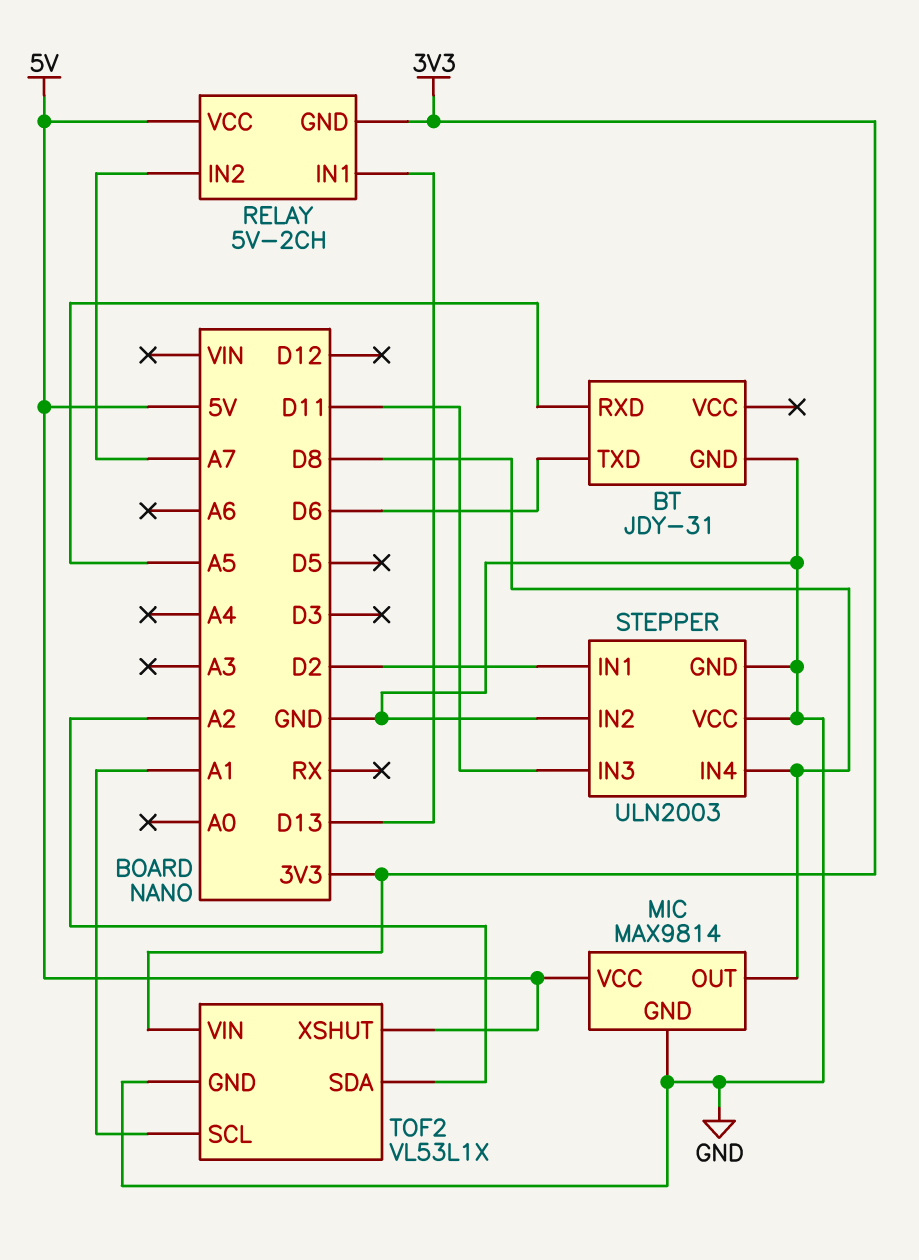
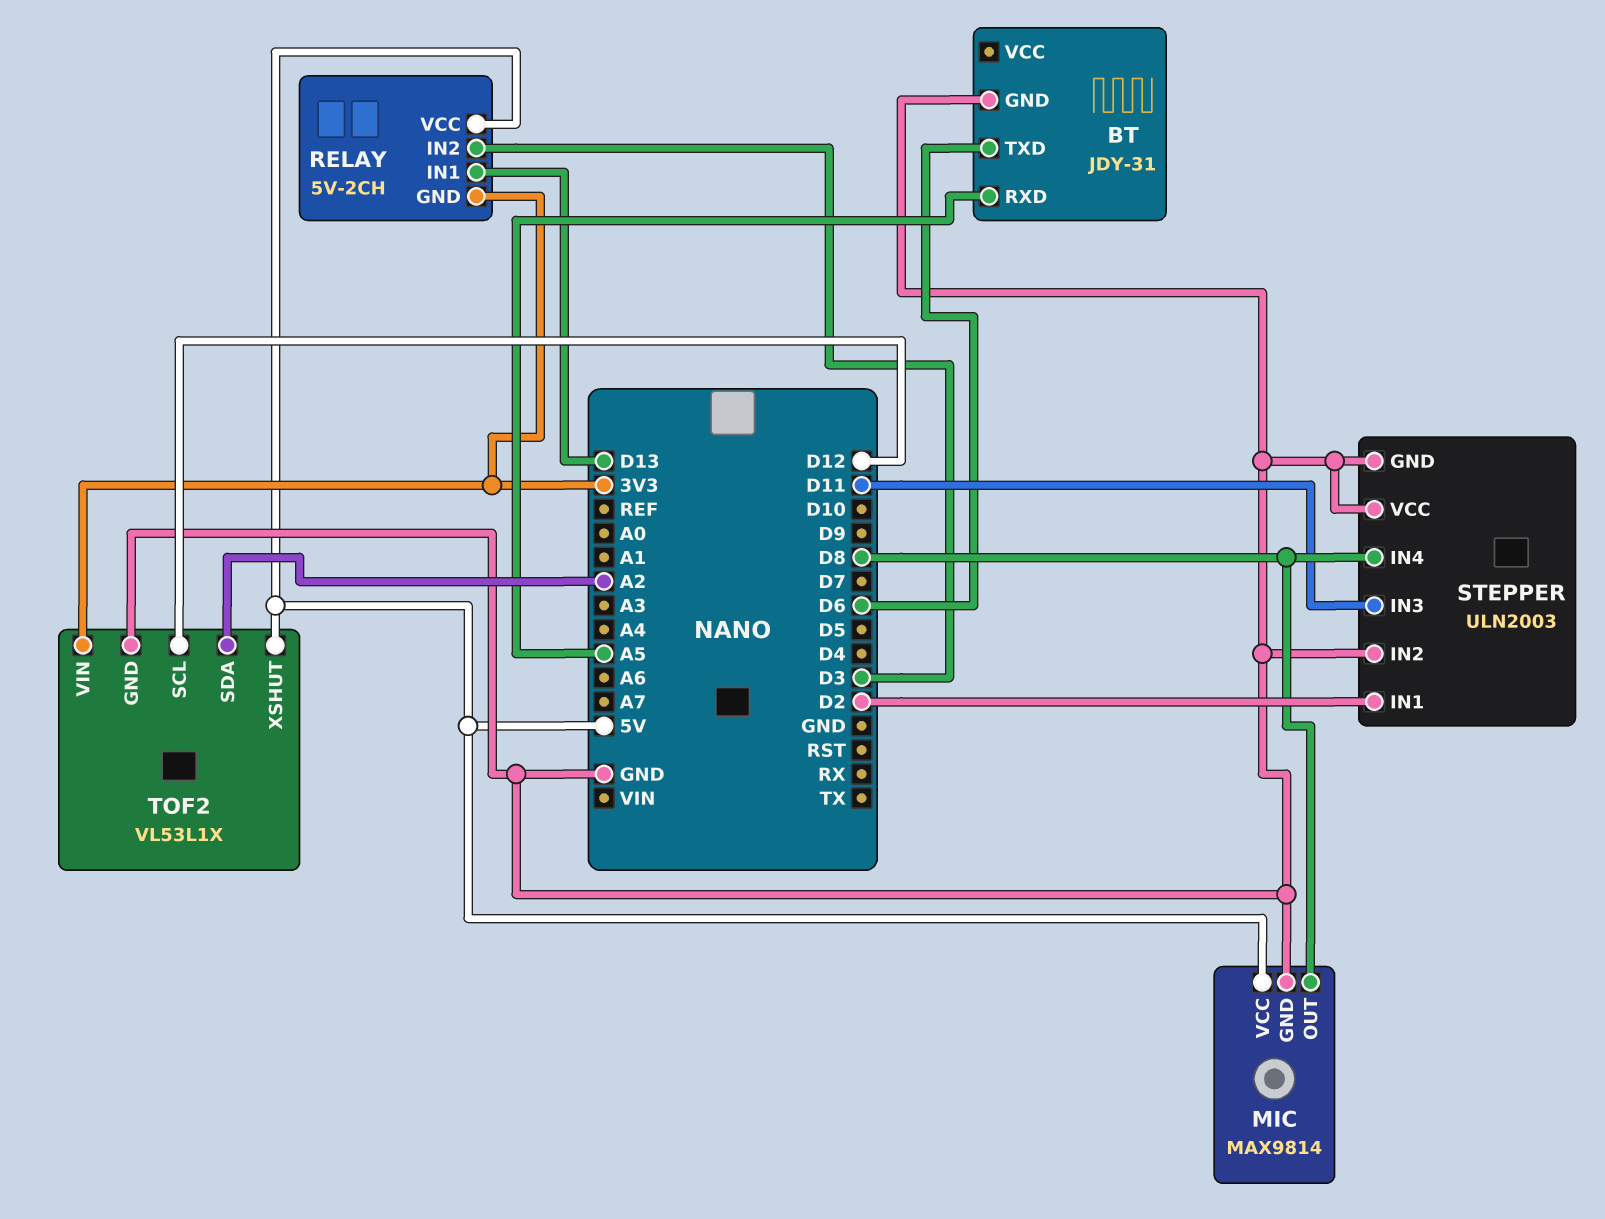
RELAY pin IN2: A7 -> D3
TOF2 pin SCL: A1 -> D12

